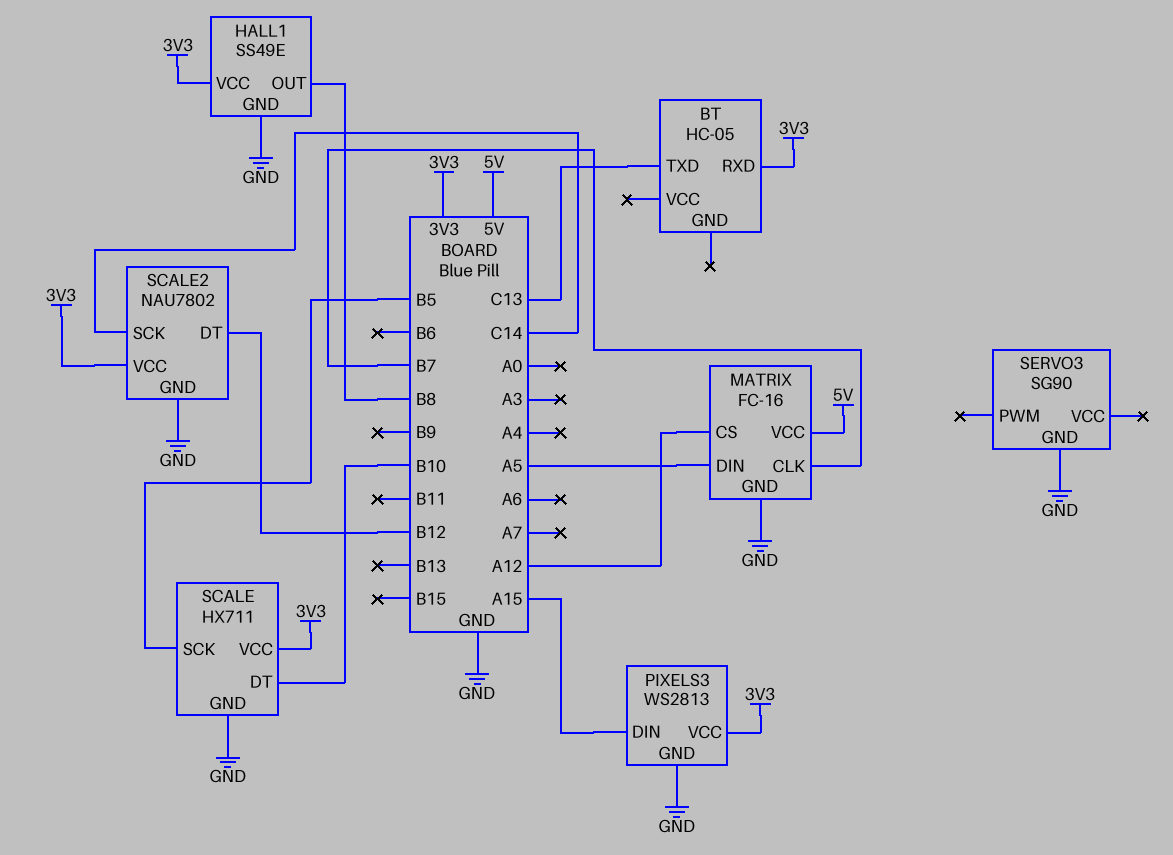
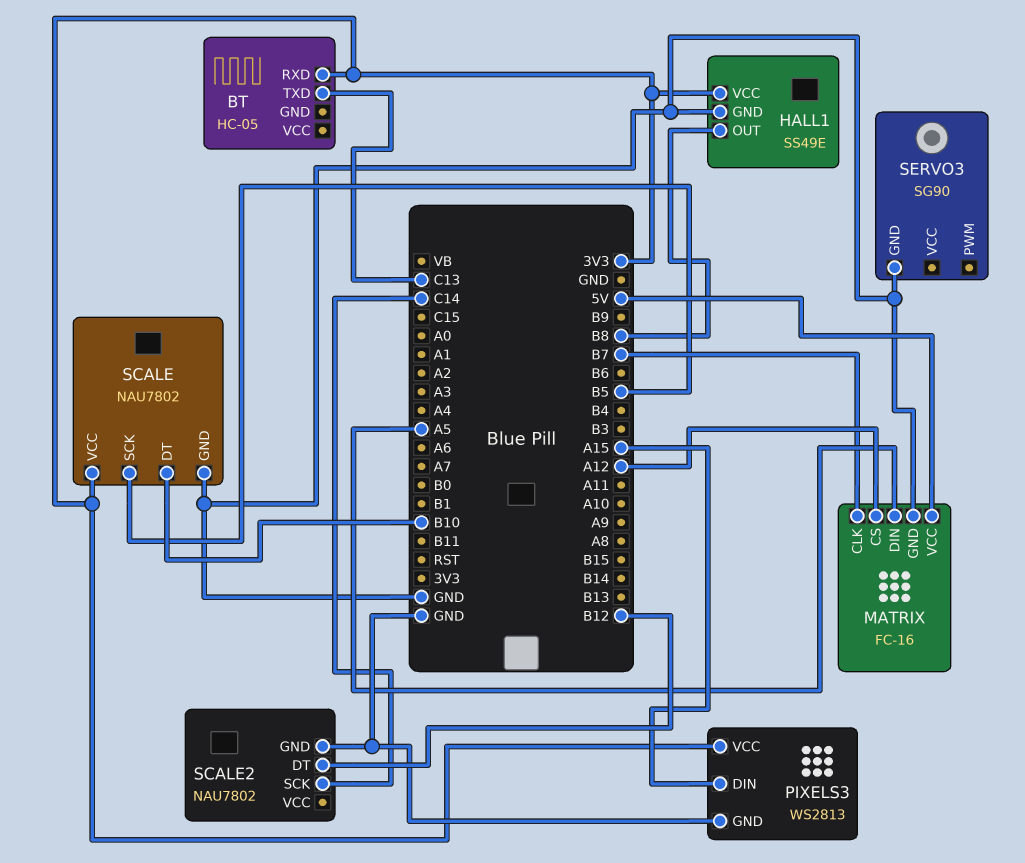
SCALE: HX711 -> NAU7802
SCALE2 pin VCC: 3V3 -> none

